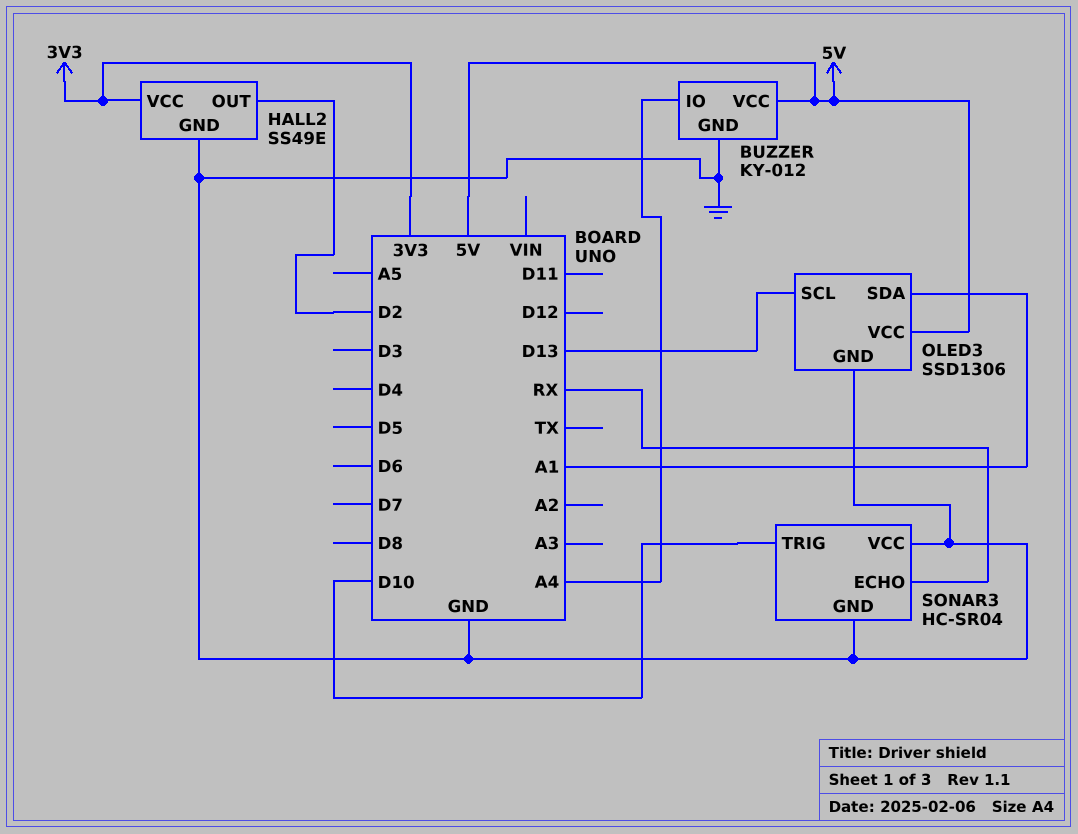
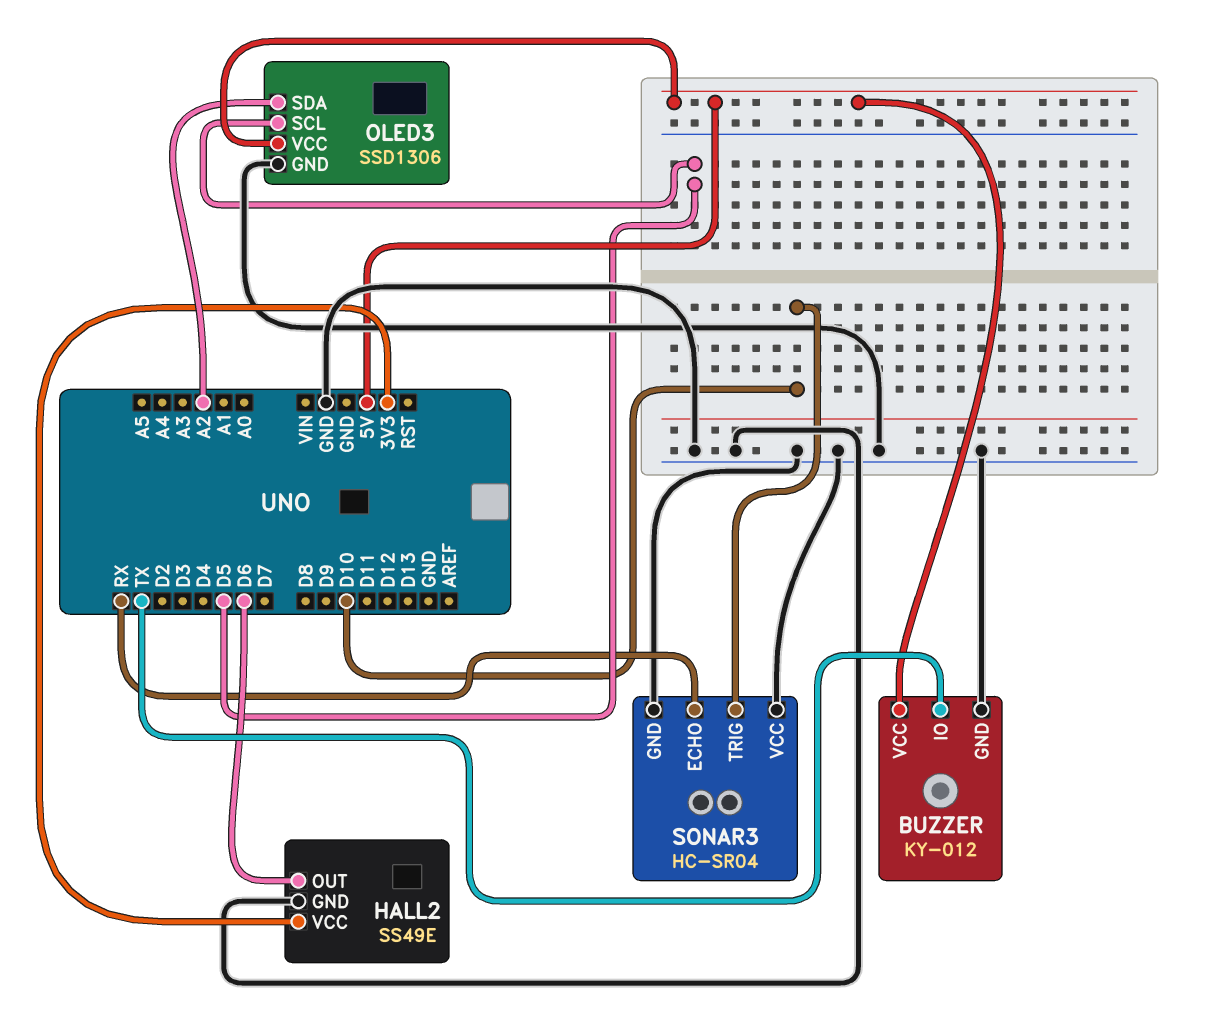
BUZZER pin IO: A4 -> TX
HALL2 pin OUT: D2 -> D6
OLED3 pin SCL: D13 -> D5
OLED3 pin SDA: A1 -> A2

